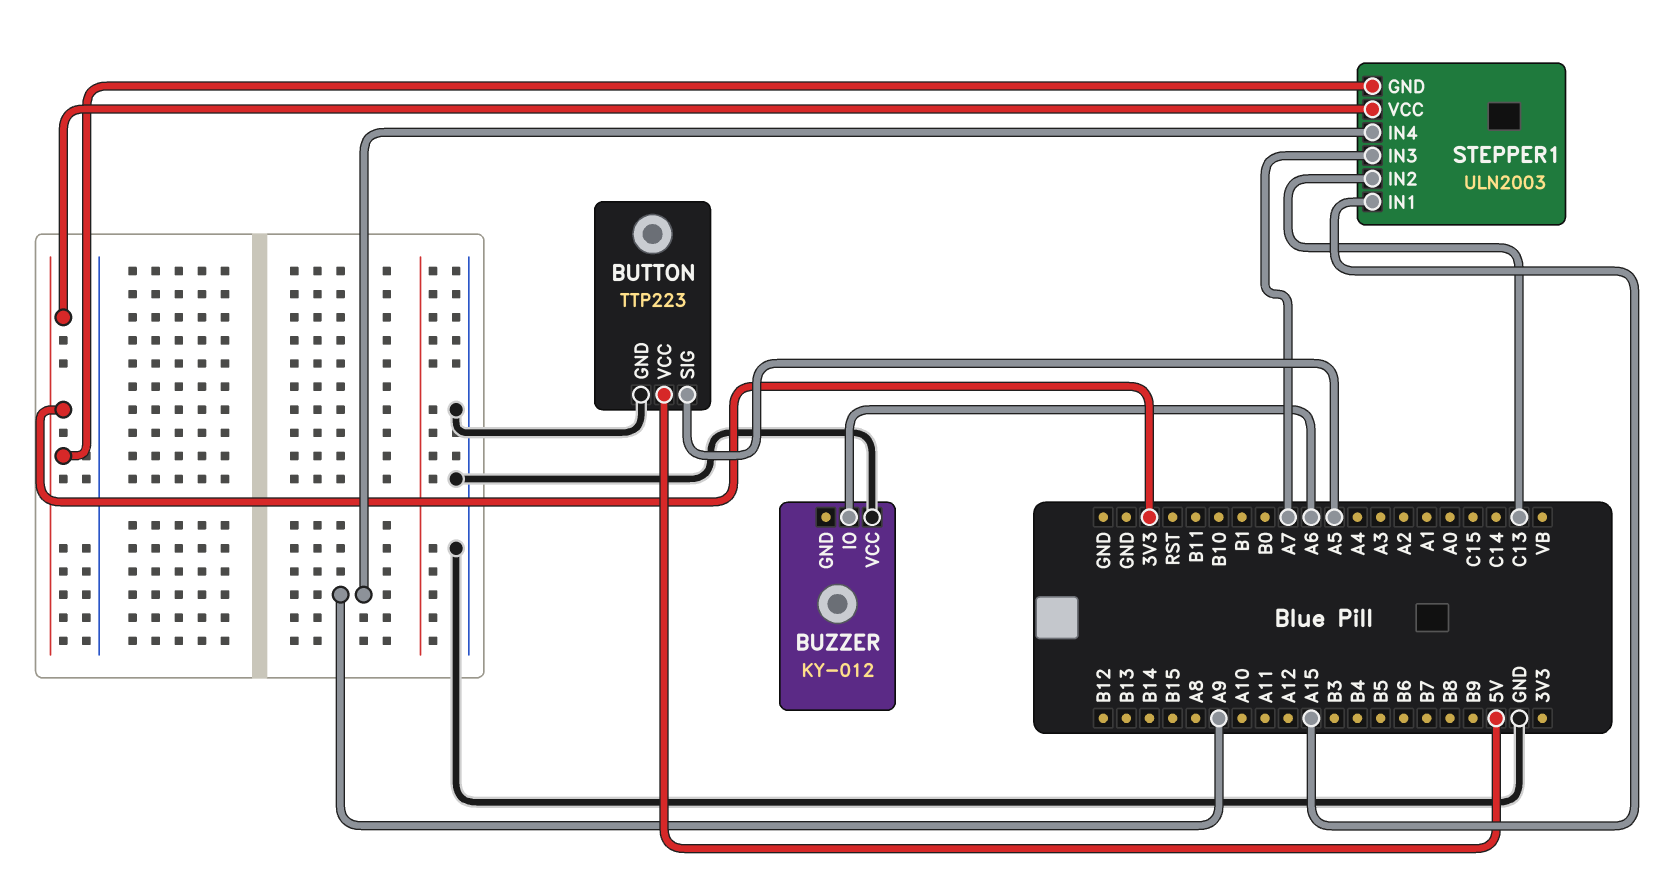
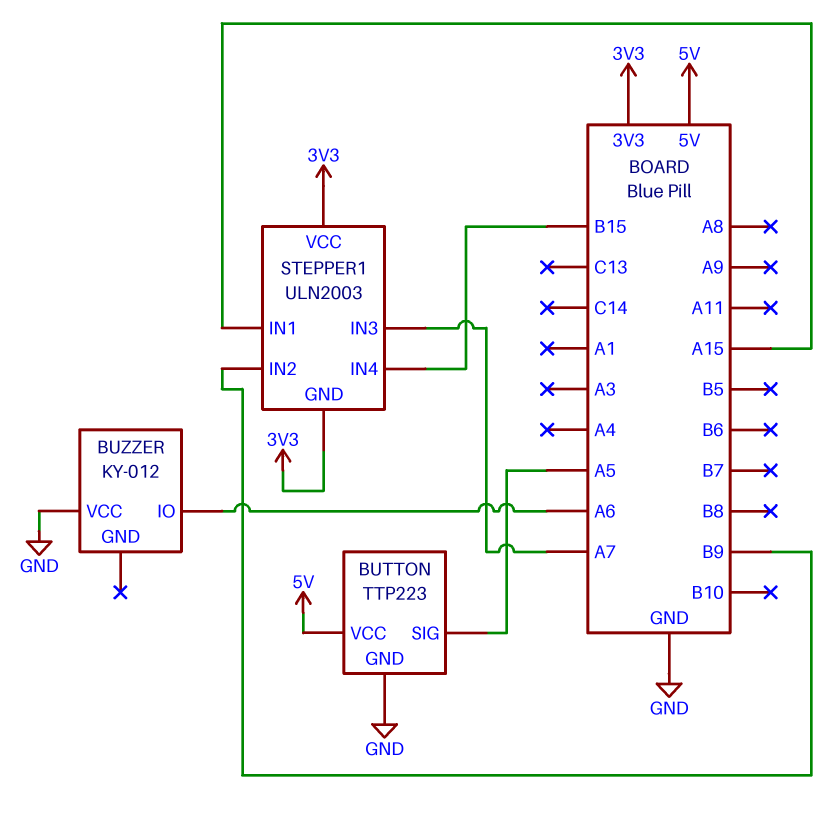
STEPPER1 pin IN2: C13 -> B9
STEPPER1 pin IN4: A9 -> B15

